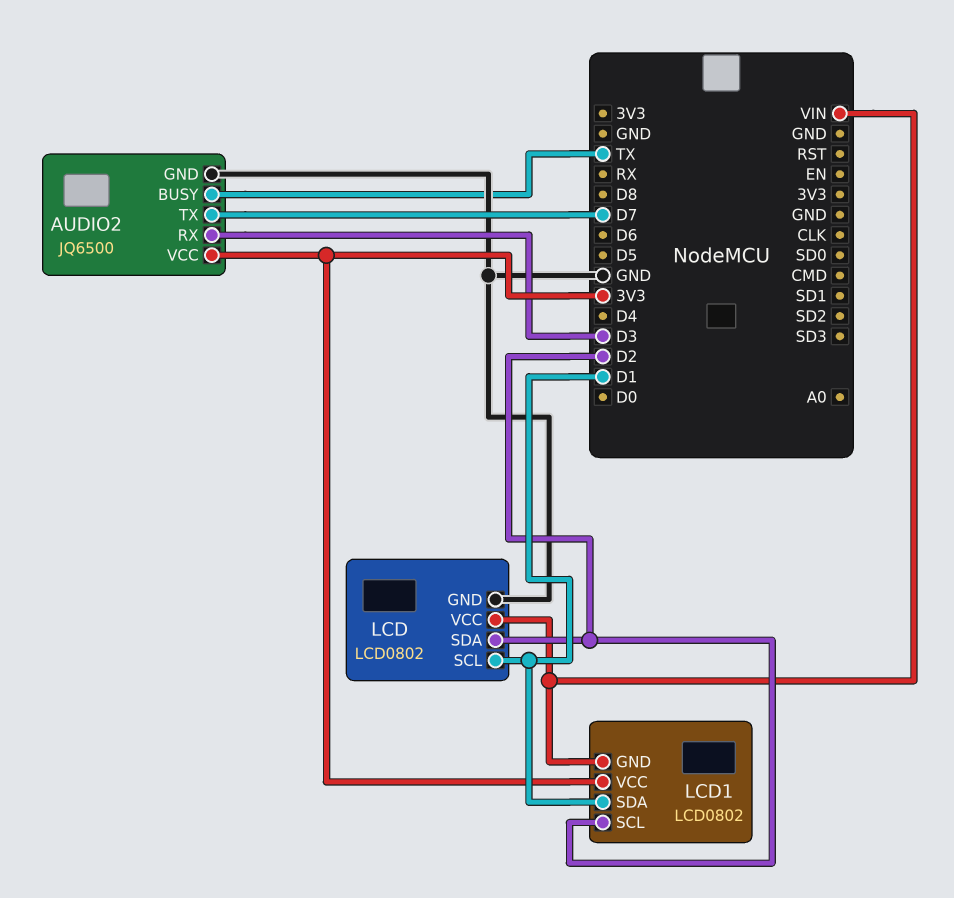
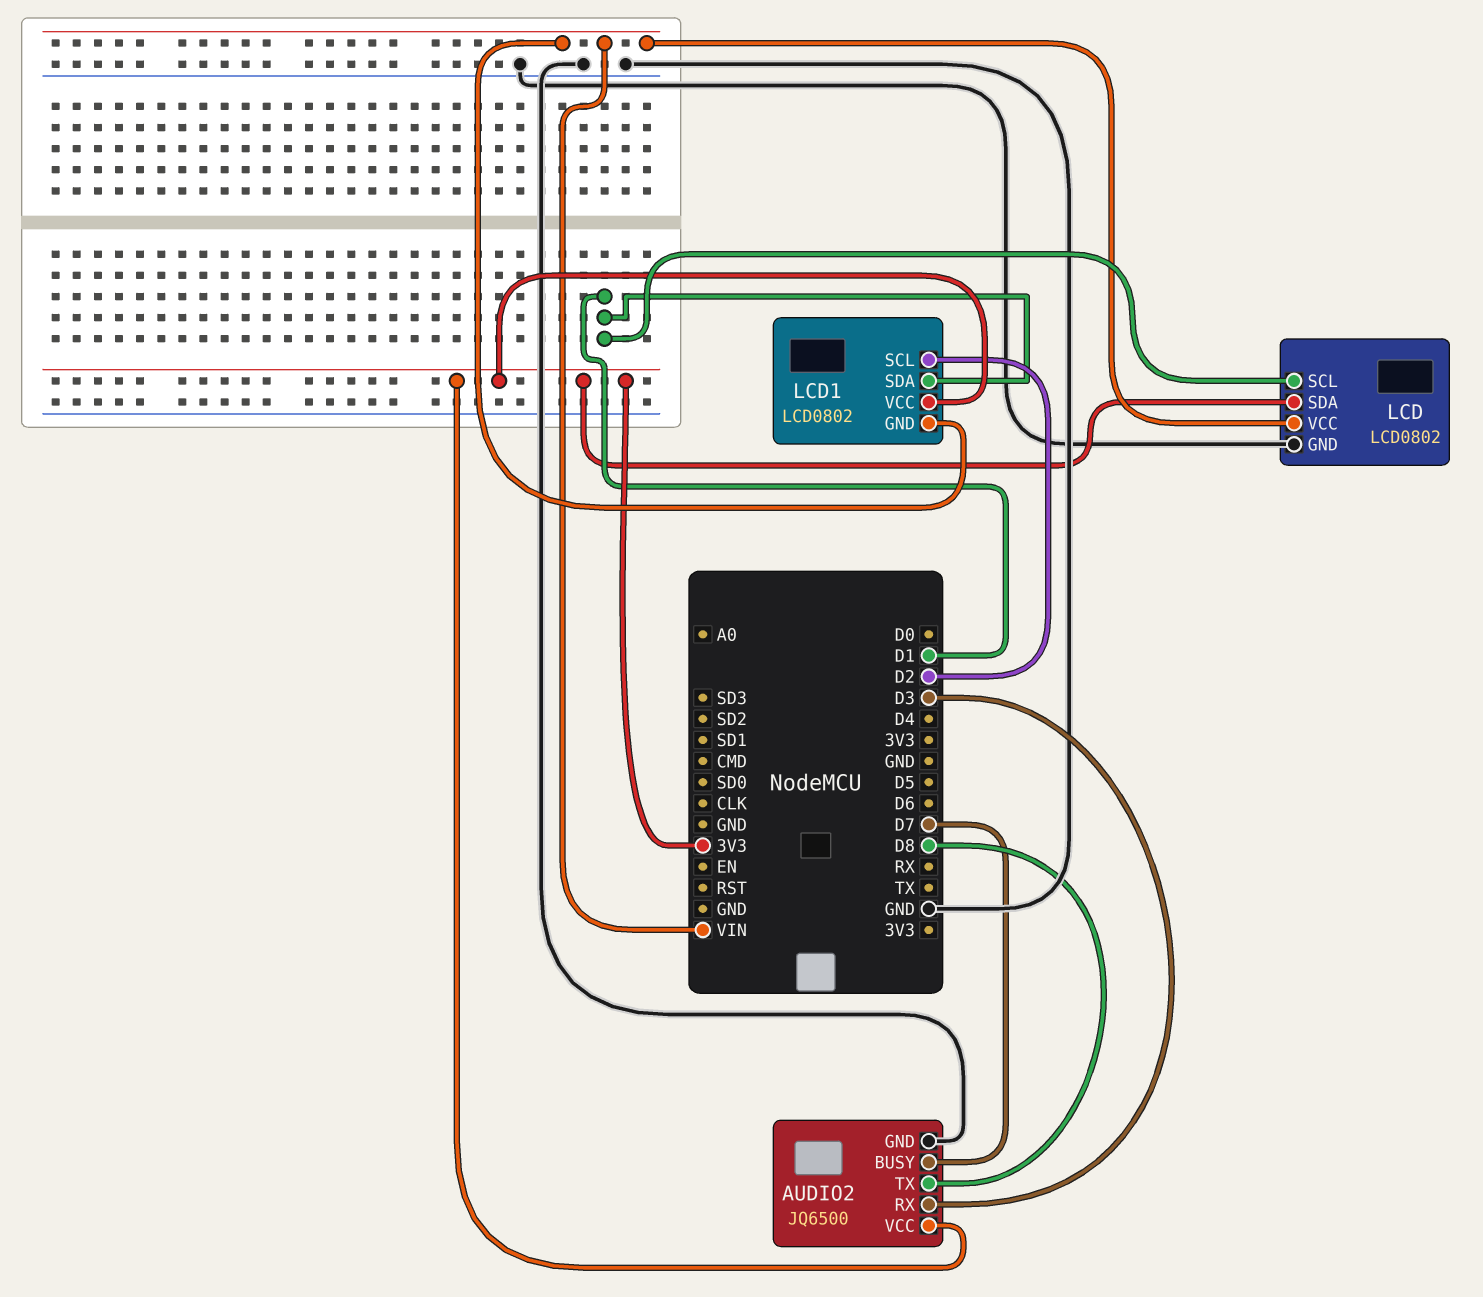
AUDIO2 pin BUSY: TX -> D7
AUDIO2 pin TX: D7 -> D8
LCD pin SDA: D2 -> 3V3

